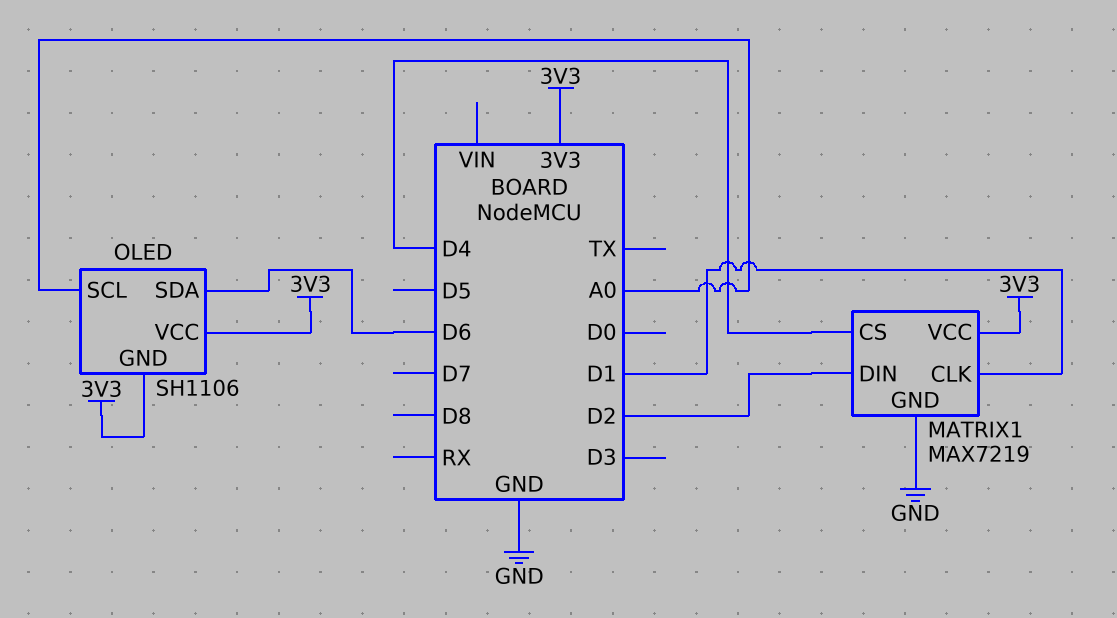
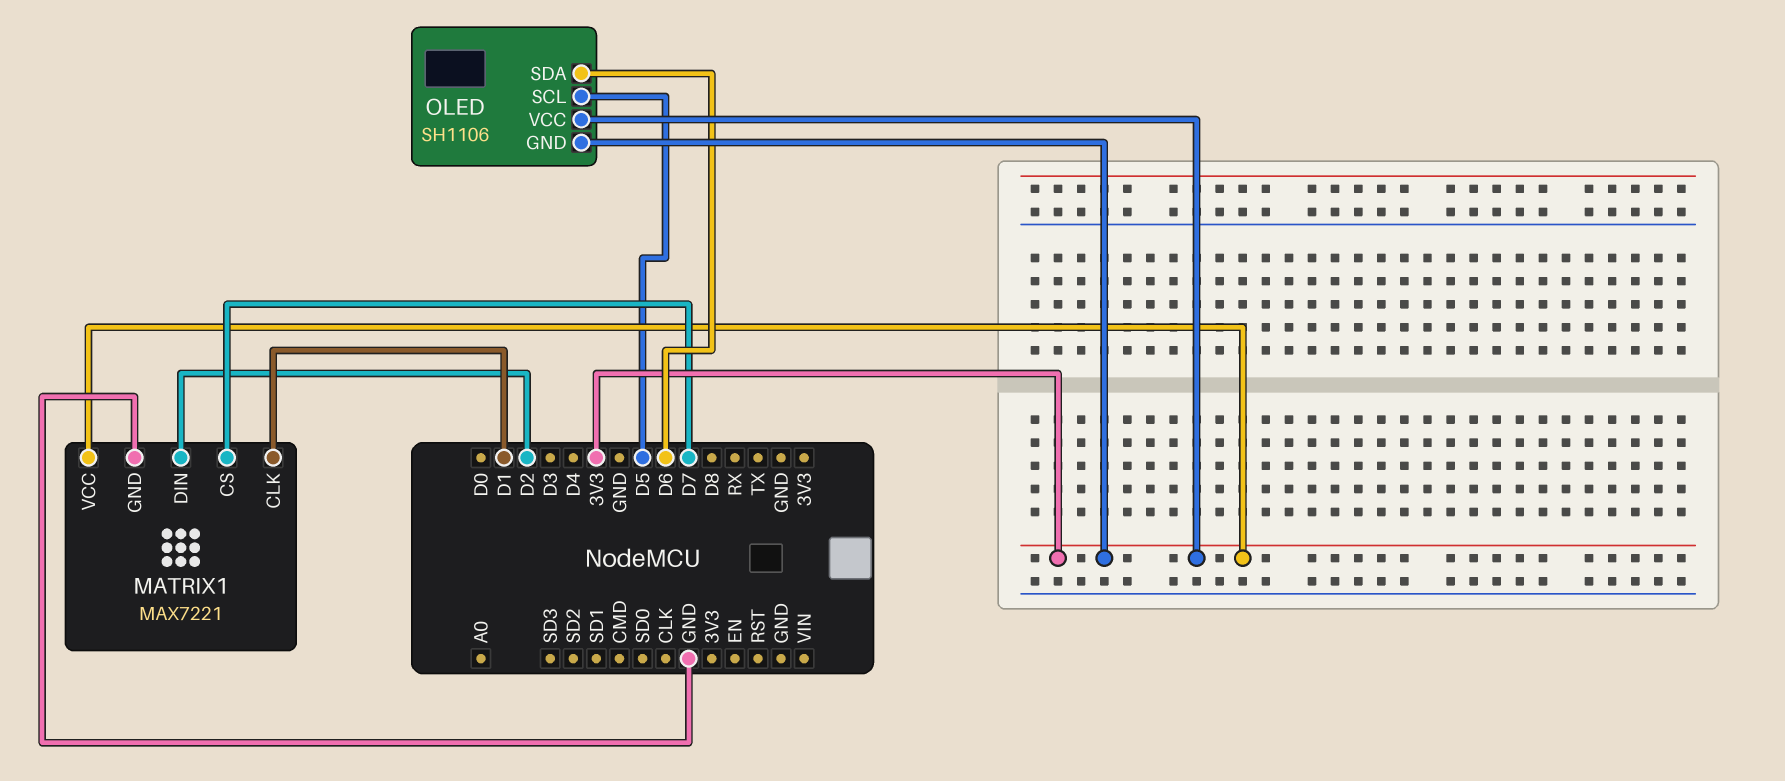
MATRIX1: MAX7219 -> MAX7221
MATRIX1 pin CS: D4 -> D7
OLED pin SCL: A0 -> D5

